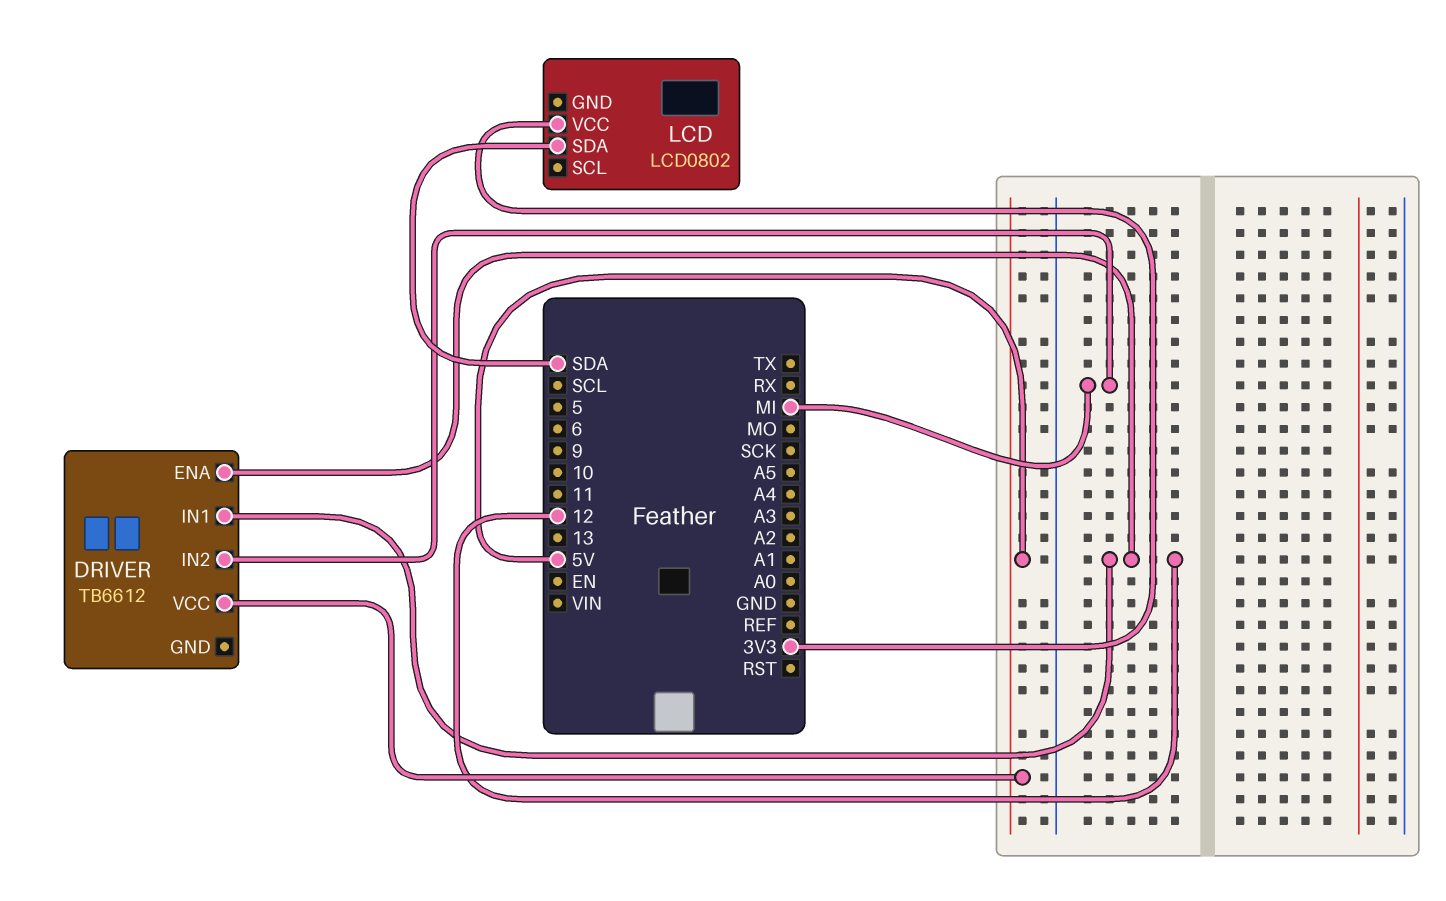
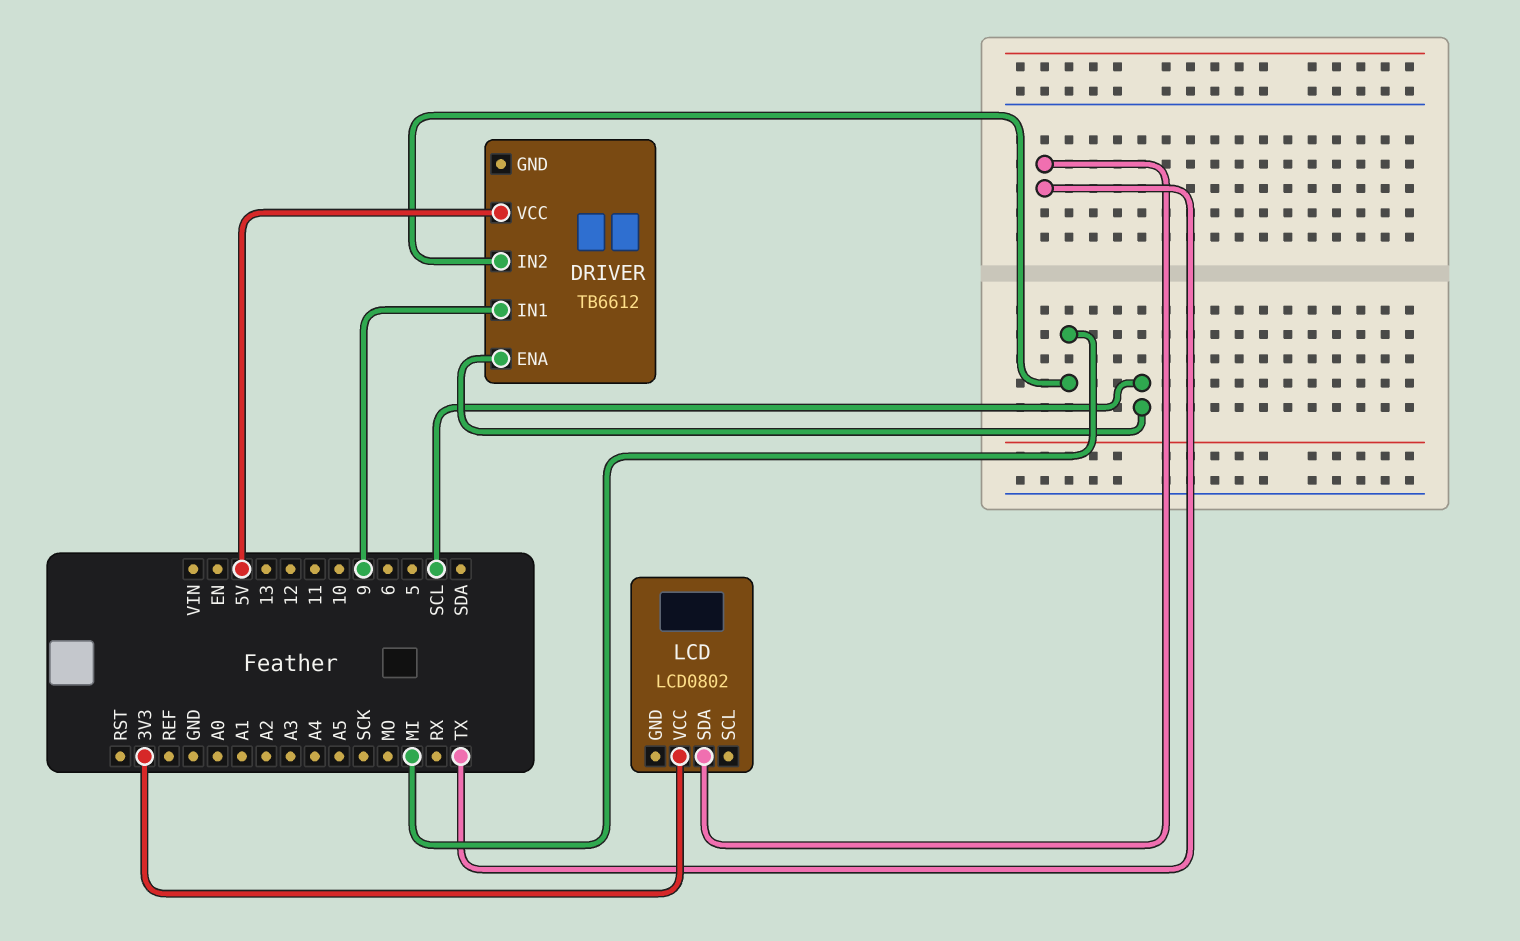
DRIVER pin ENA: 12 -> SCL
DRIVER pin IN1: 12 -> 9
LCD pin SDA: SDA -> TX

